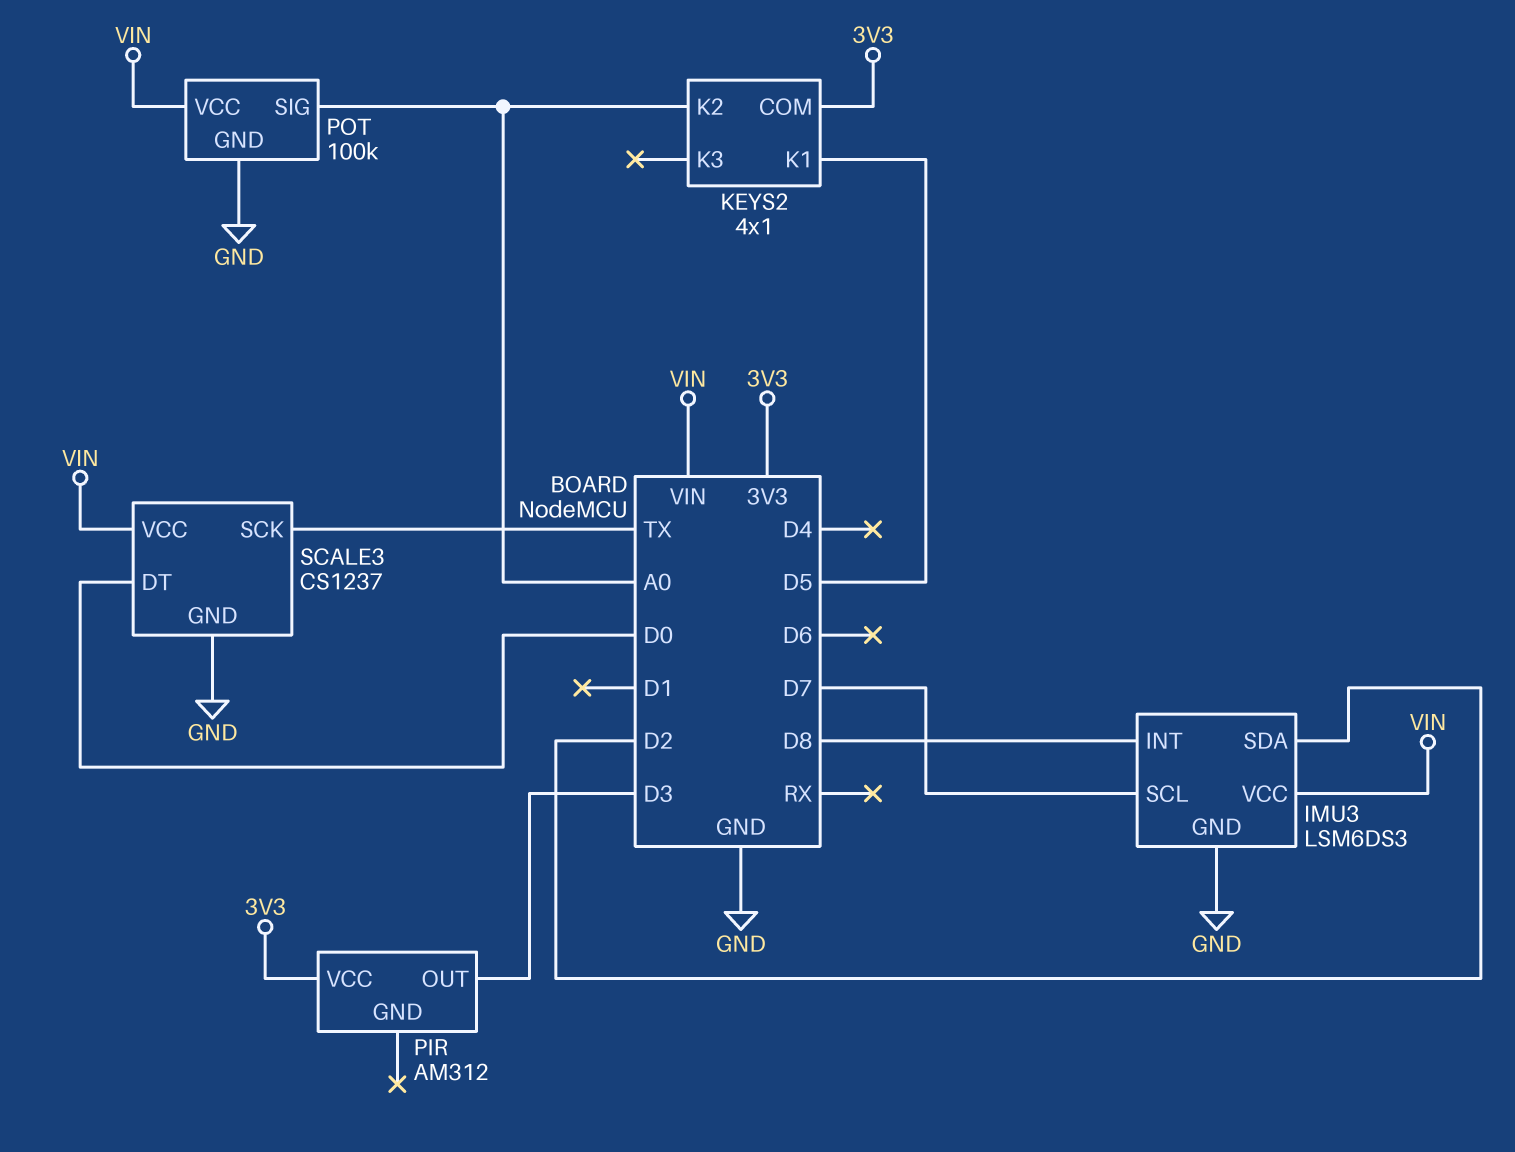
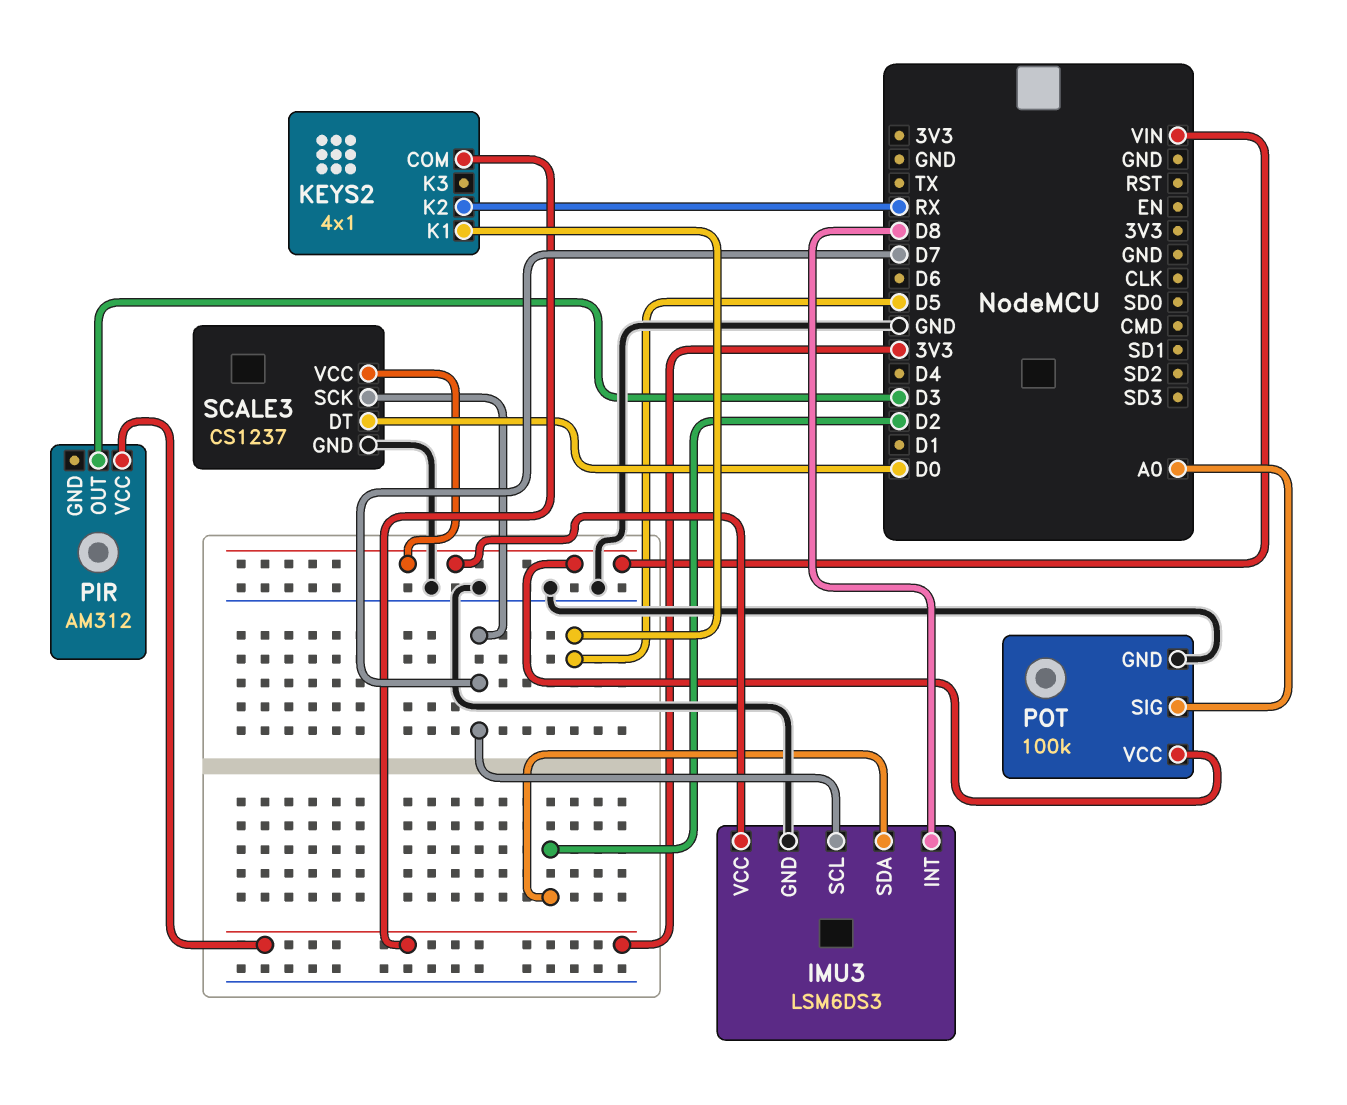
KEYS2 pin K2: A0 -> RX
SCALE3 pin SCK: TX -> D7

